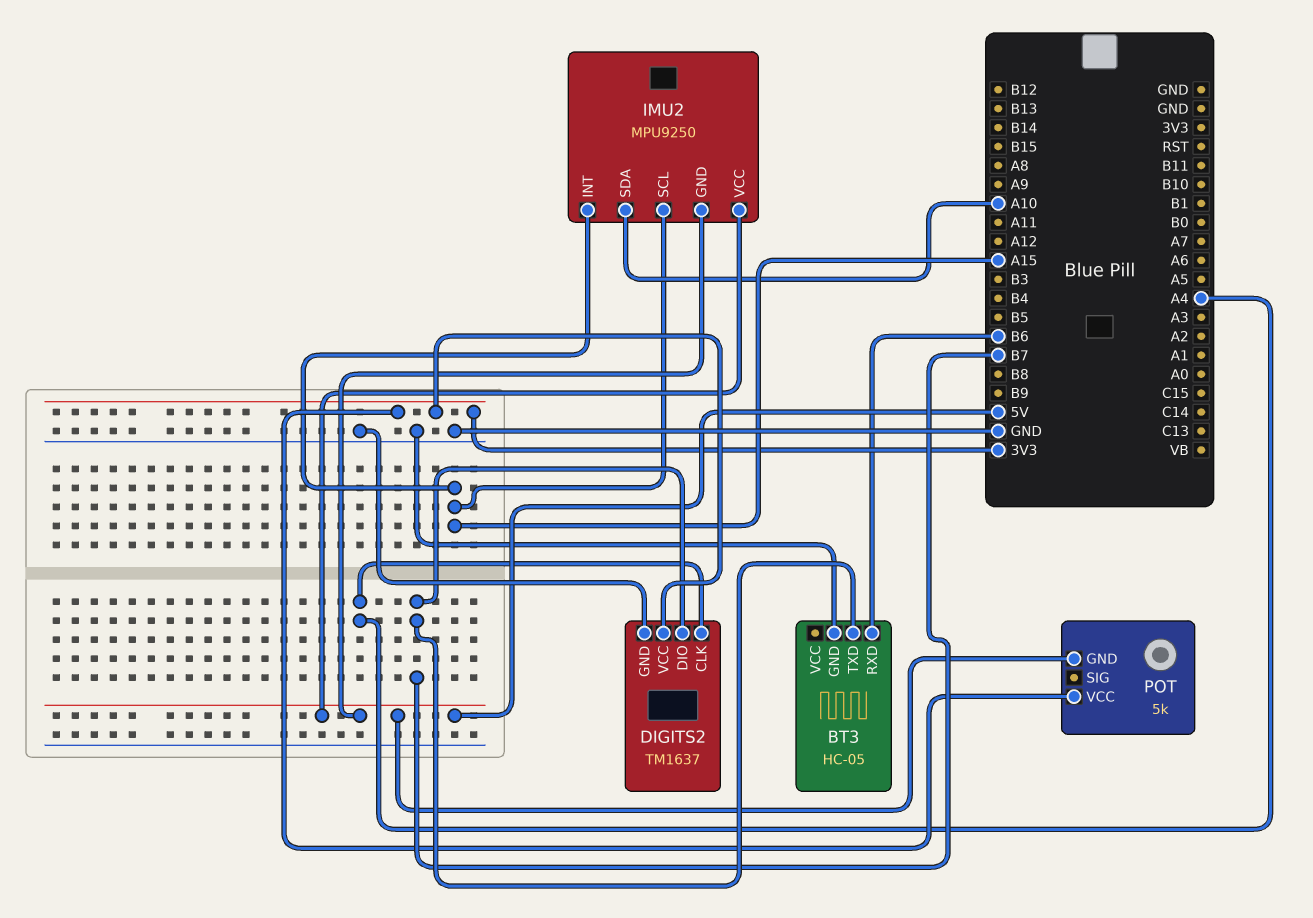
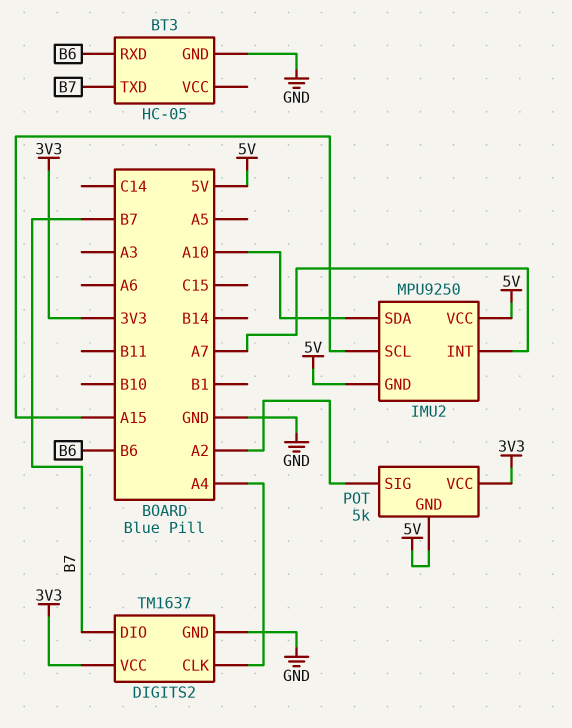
IMU2 pin INT: A15 -> A7
POT pin SIG: none -> A2

